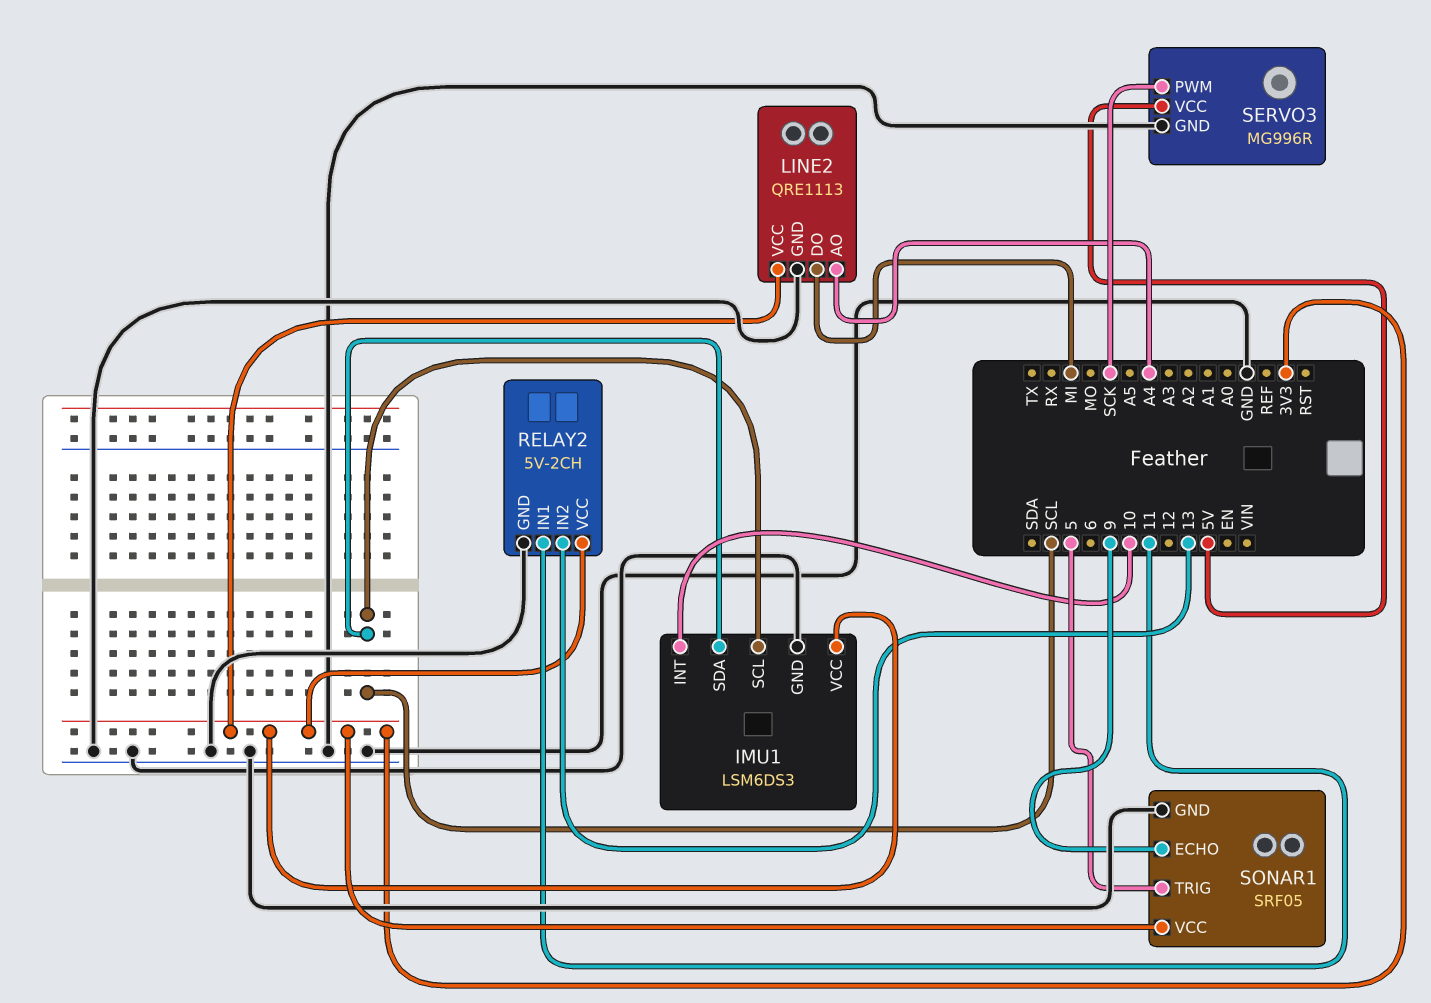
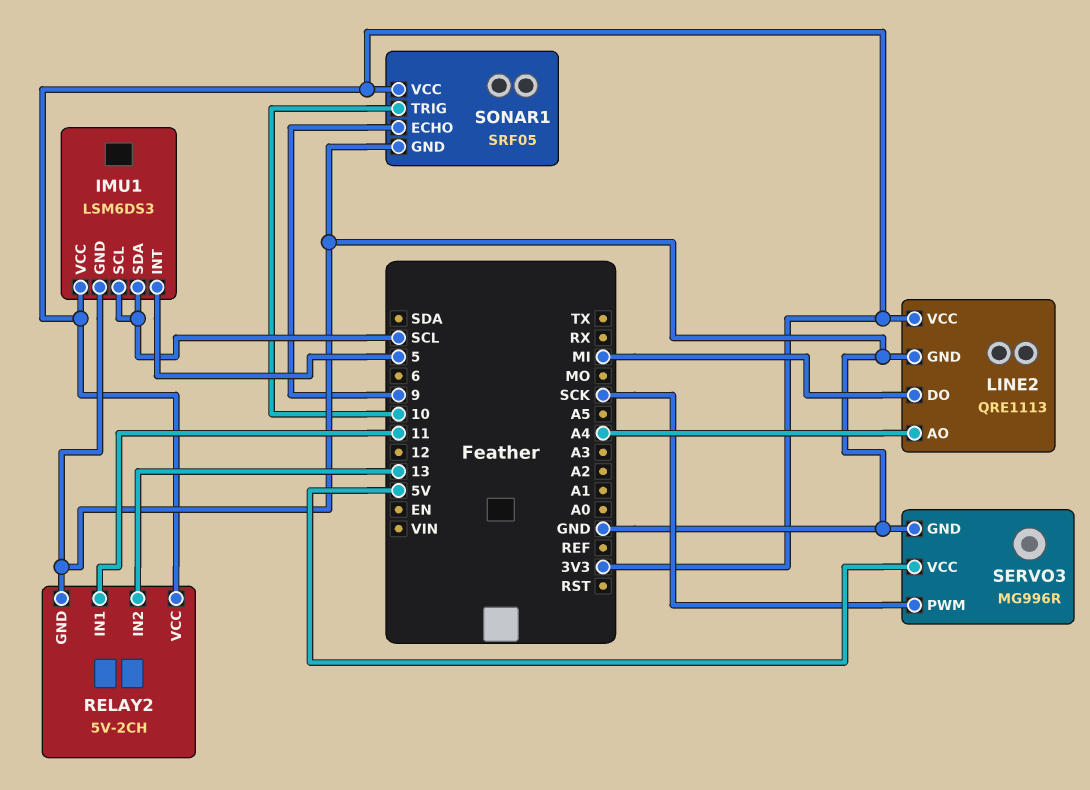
IMU1 pin INT: 10 -> 5
SONAR1 pin TRIG: 5 -> 10

